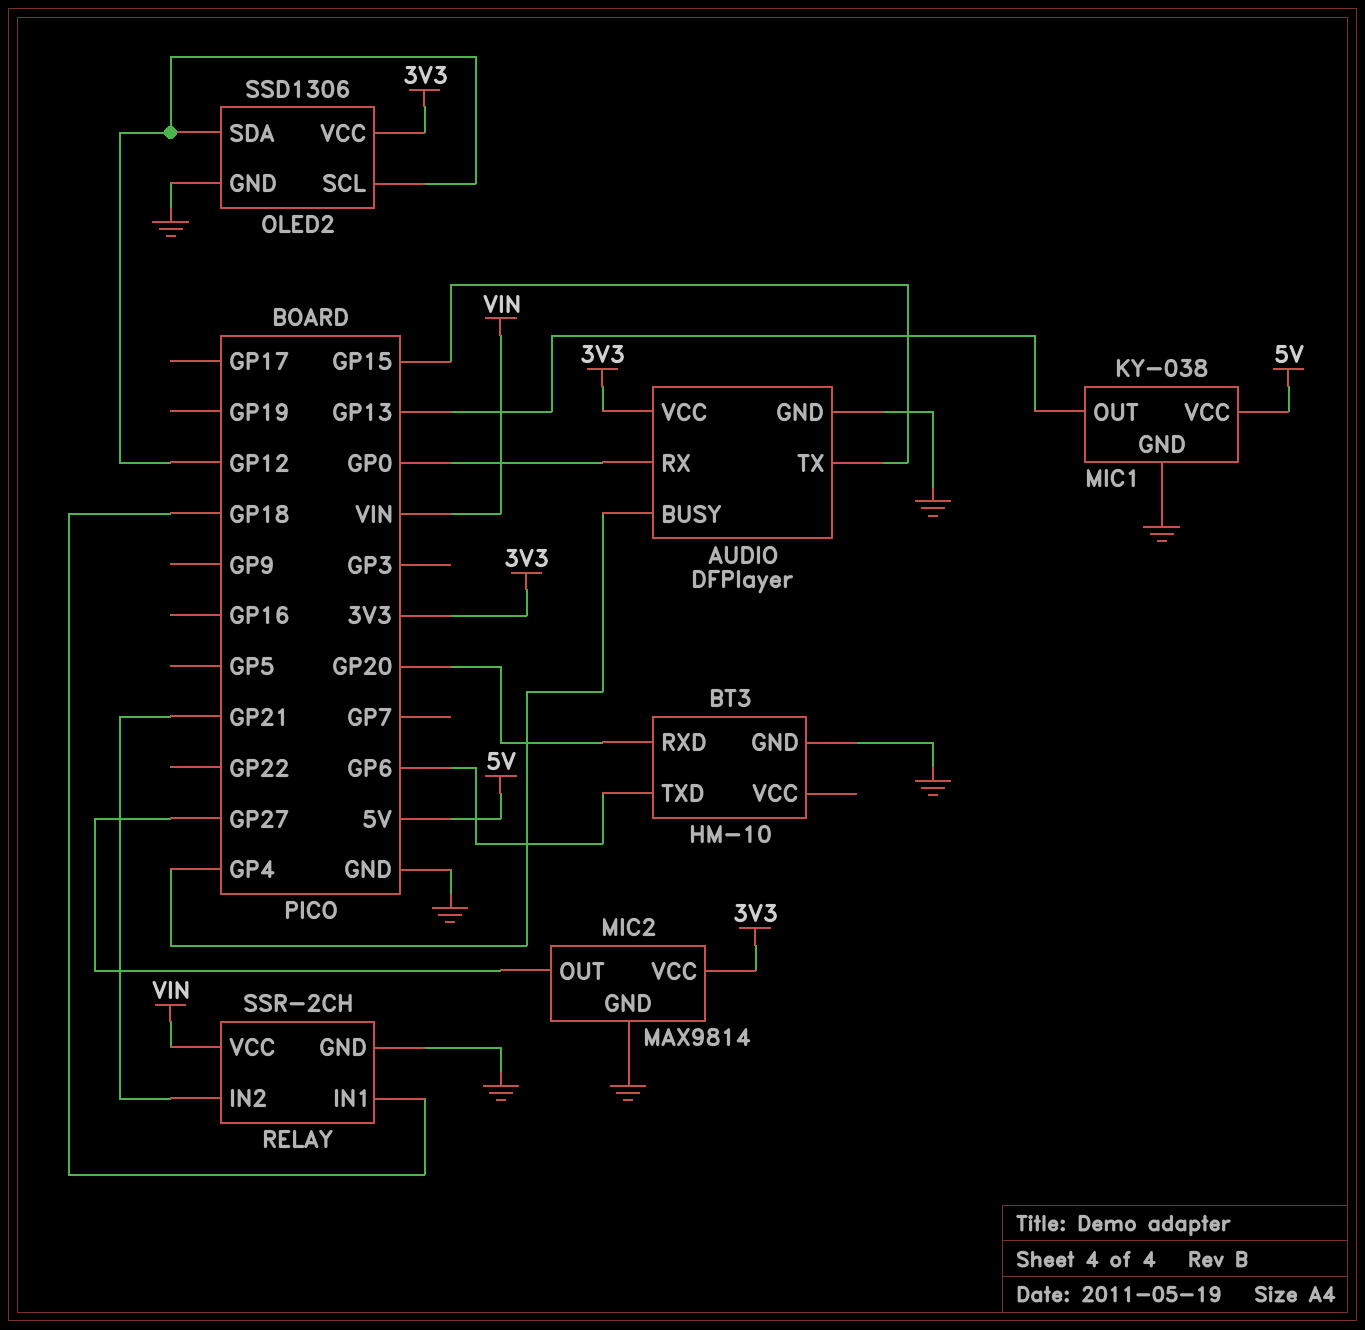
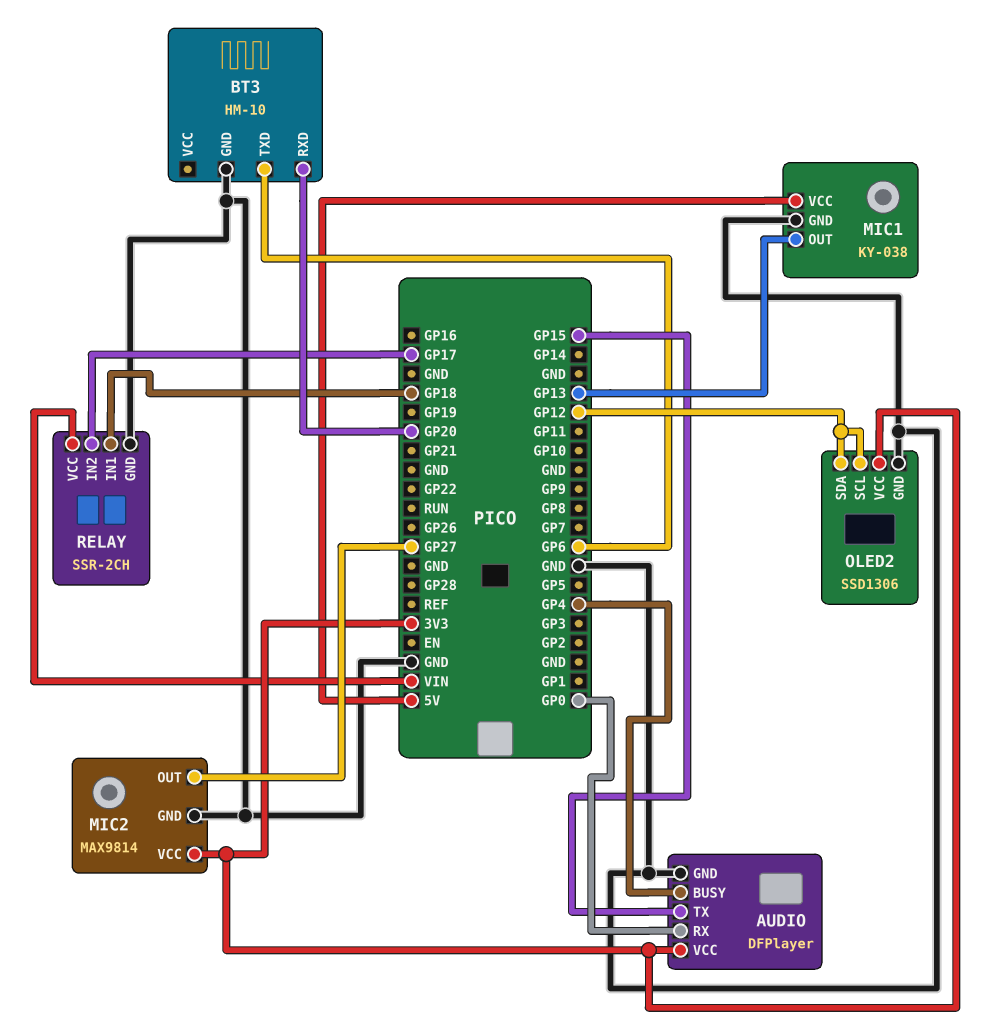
RELAY pin IN2: GP21 -> GP17

